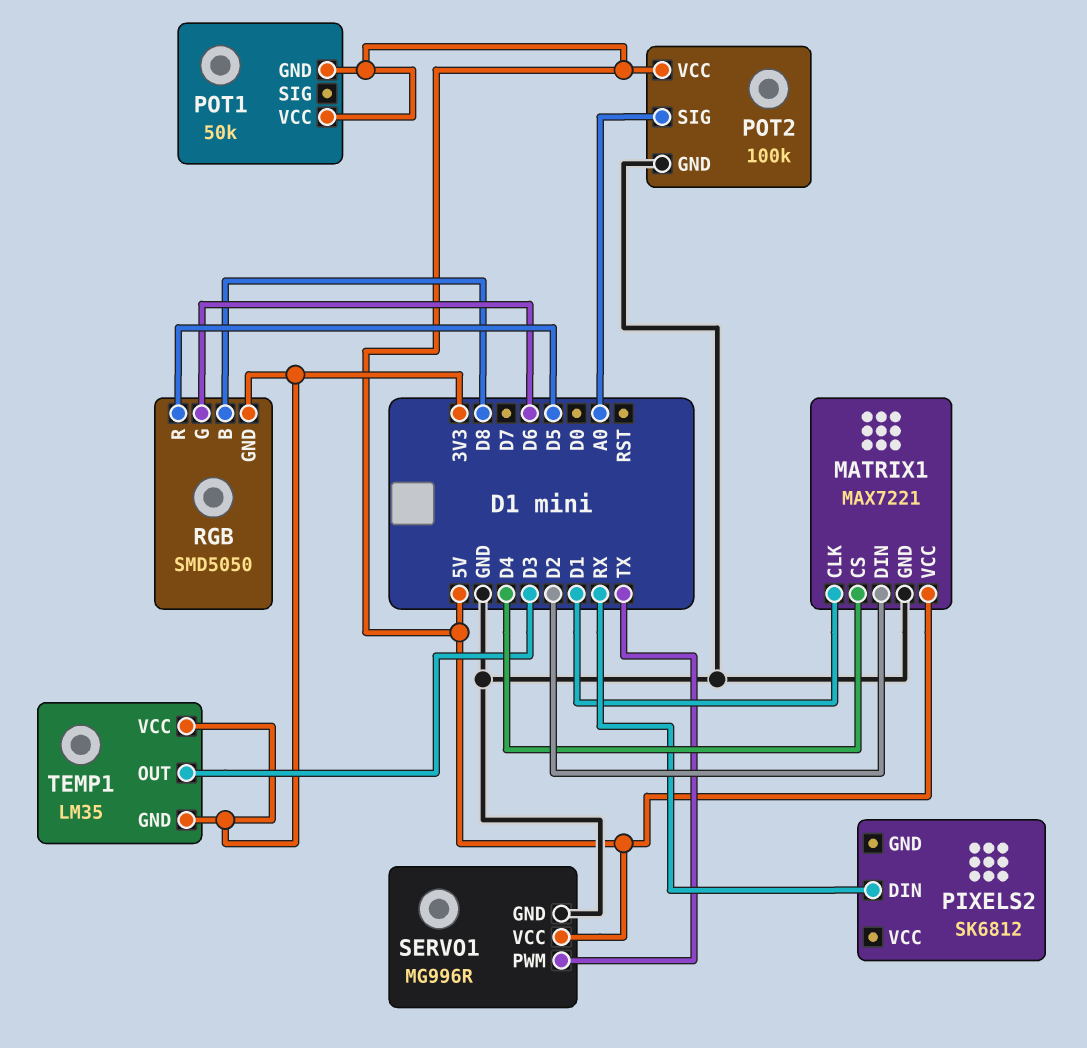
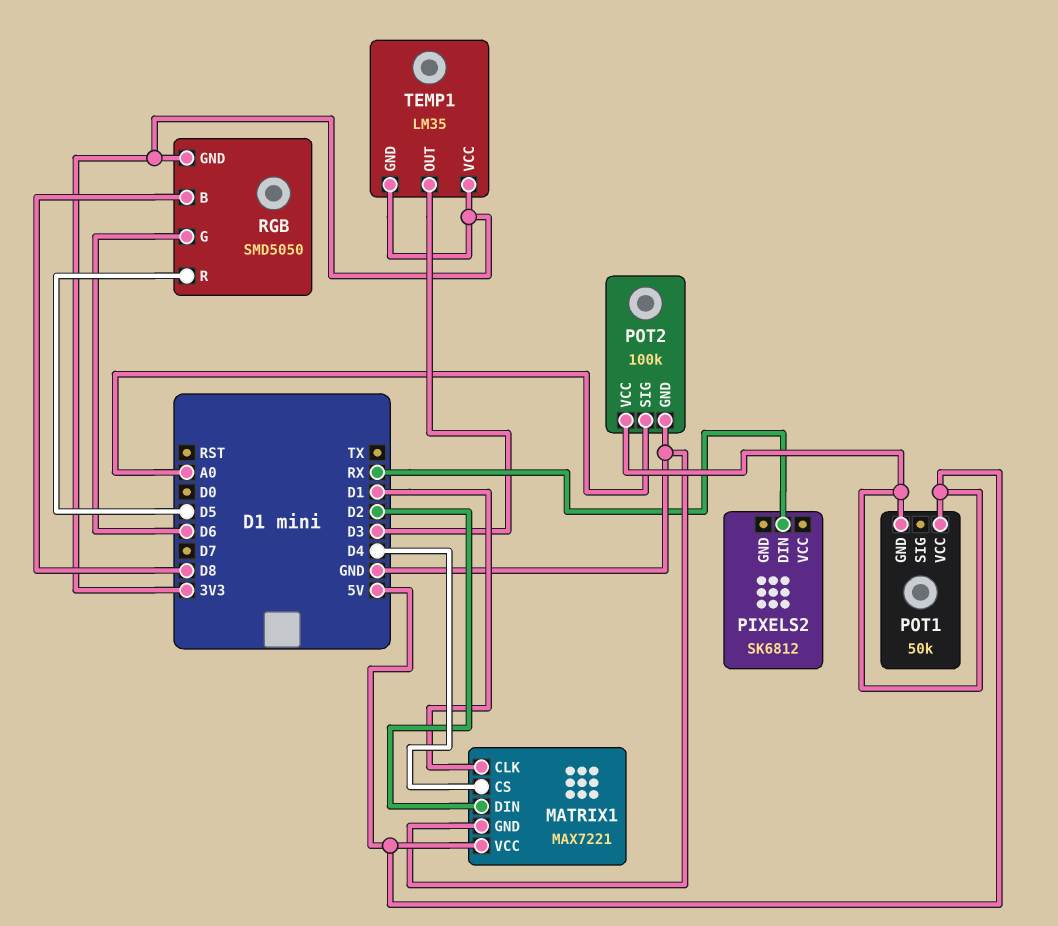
SERVO1: MG996R -> none
SERVO1 pin GND: GND -> none
SERVO1 pin PWM: TX -> none
SERVO1 pin VCC: 5V -> none

